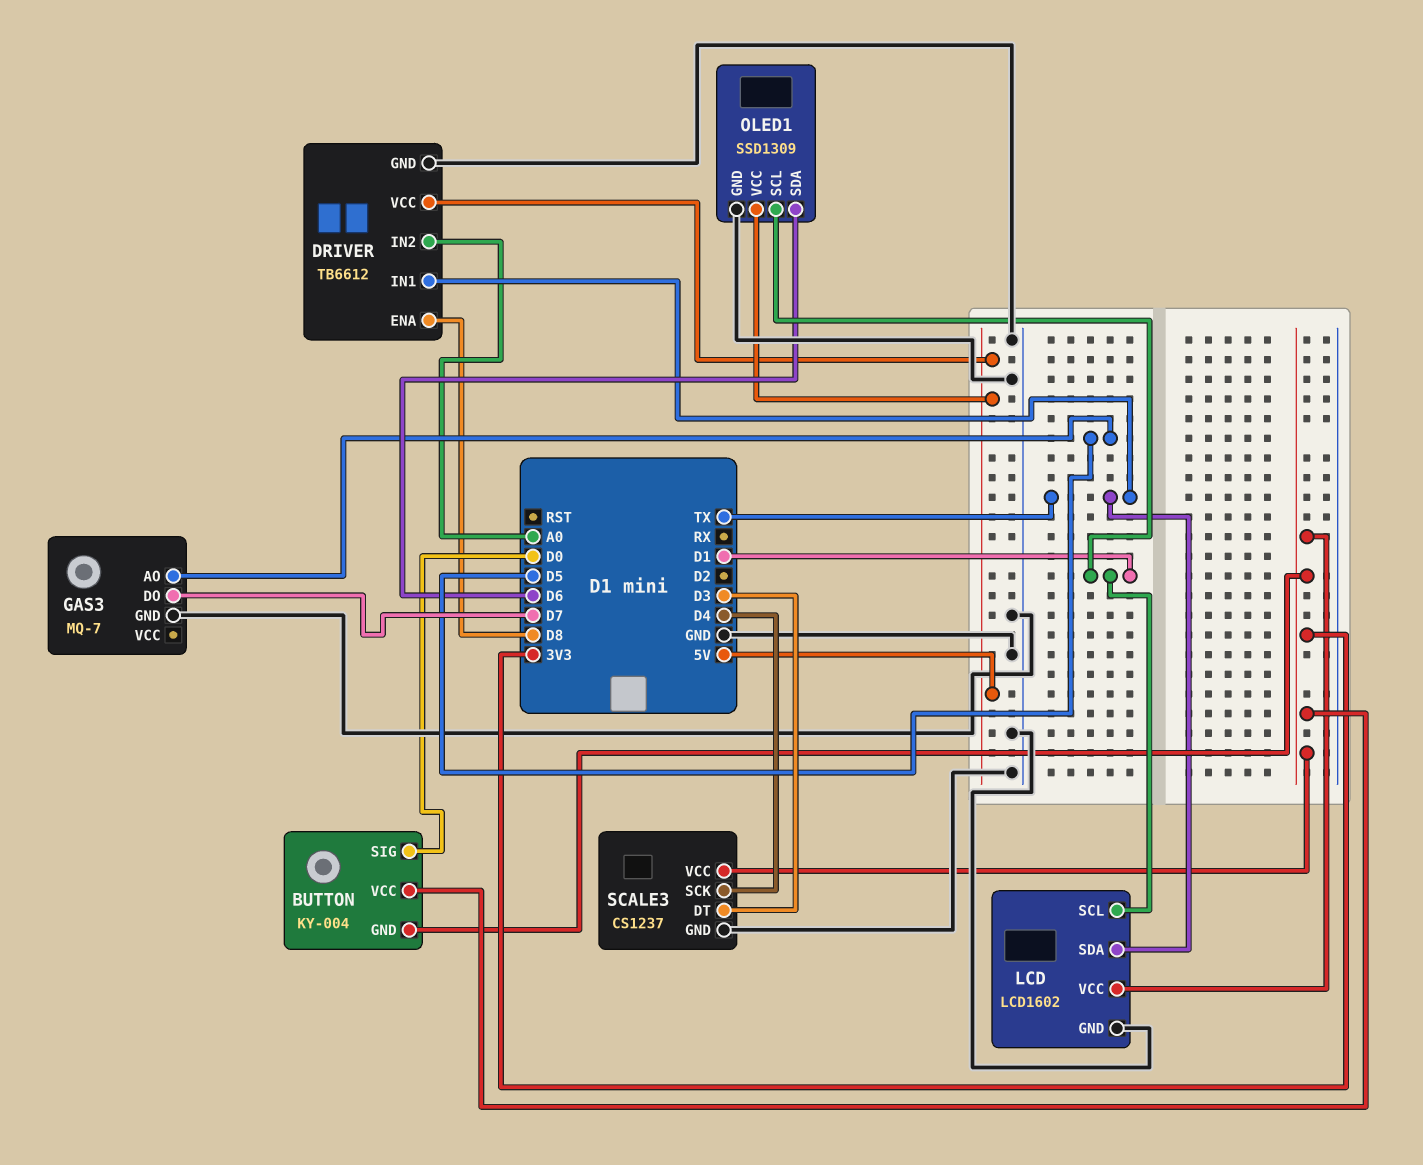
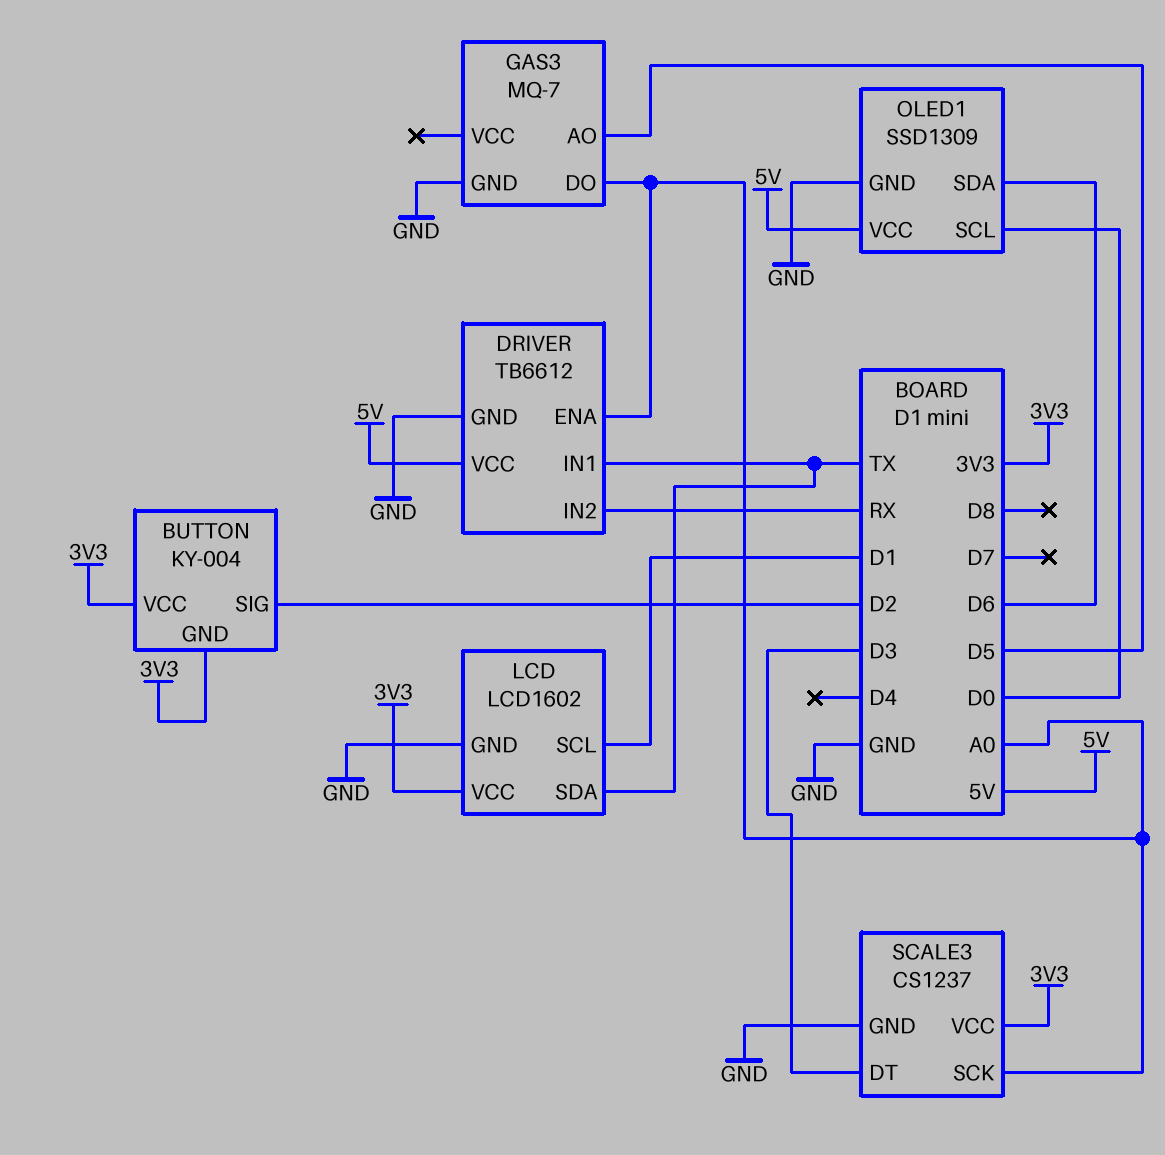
BUTTON pin SIG: D0 -> D2
DRIVER pin ENA: D8 -> A0
DRIVER pin IN2: A0 -> RX
GAS3 pin DO: D7 -> A0
OLED1 pin SCL: D1 -> D0
SCALE3 pin SCK: D4 -> A0

